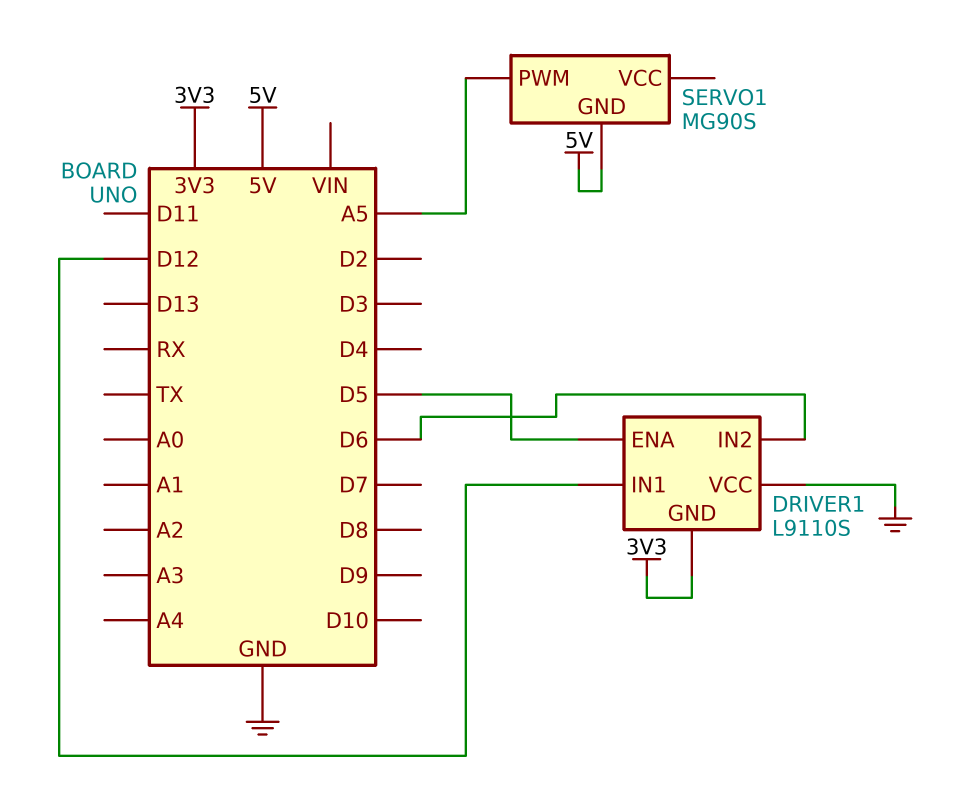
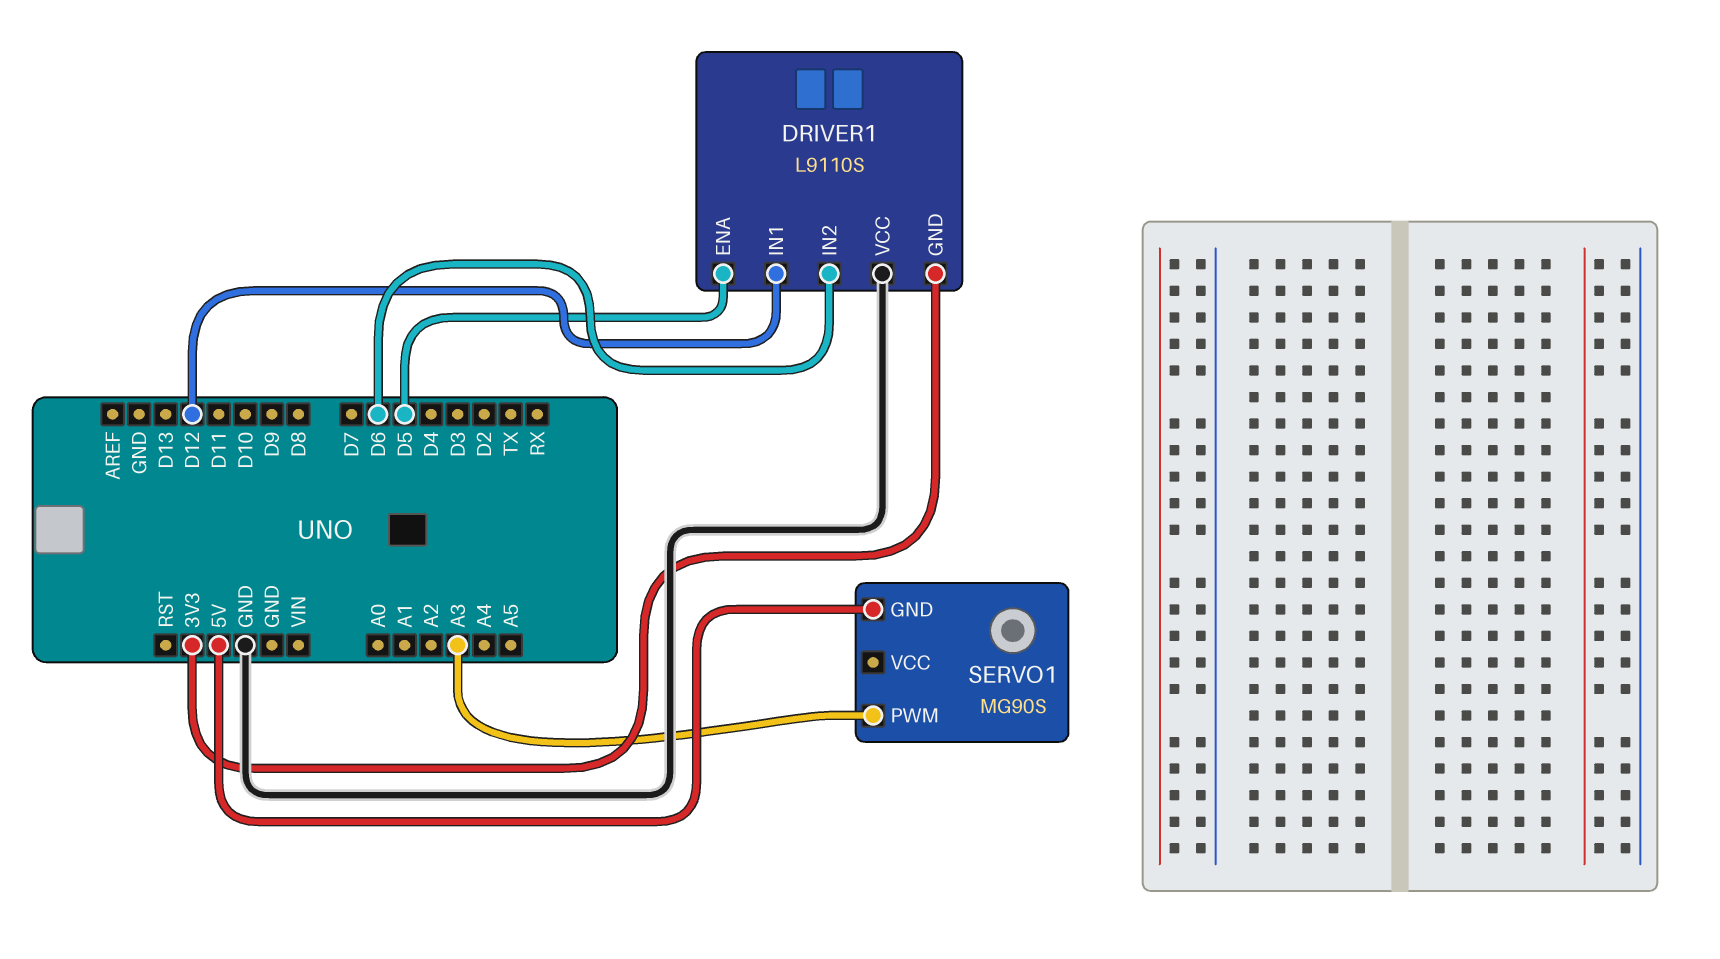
SERVO1 pin PWM: A5 -> A3

